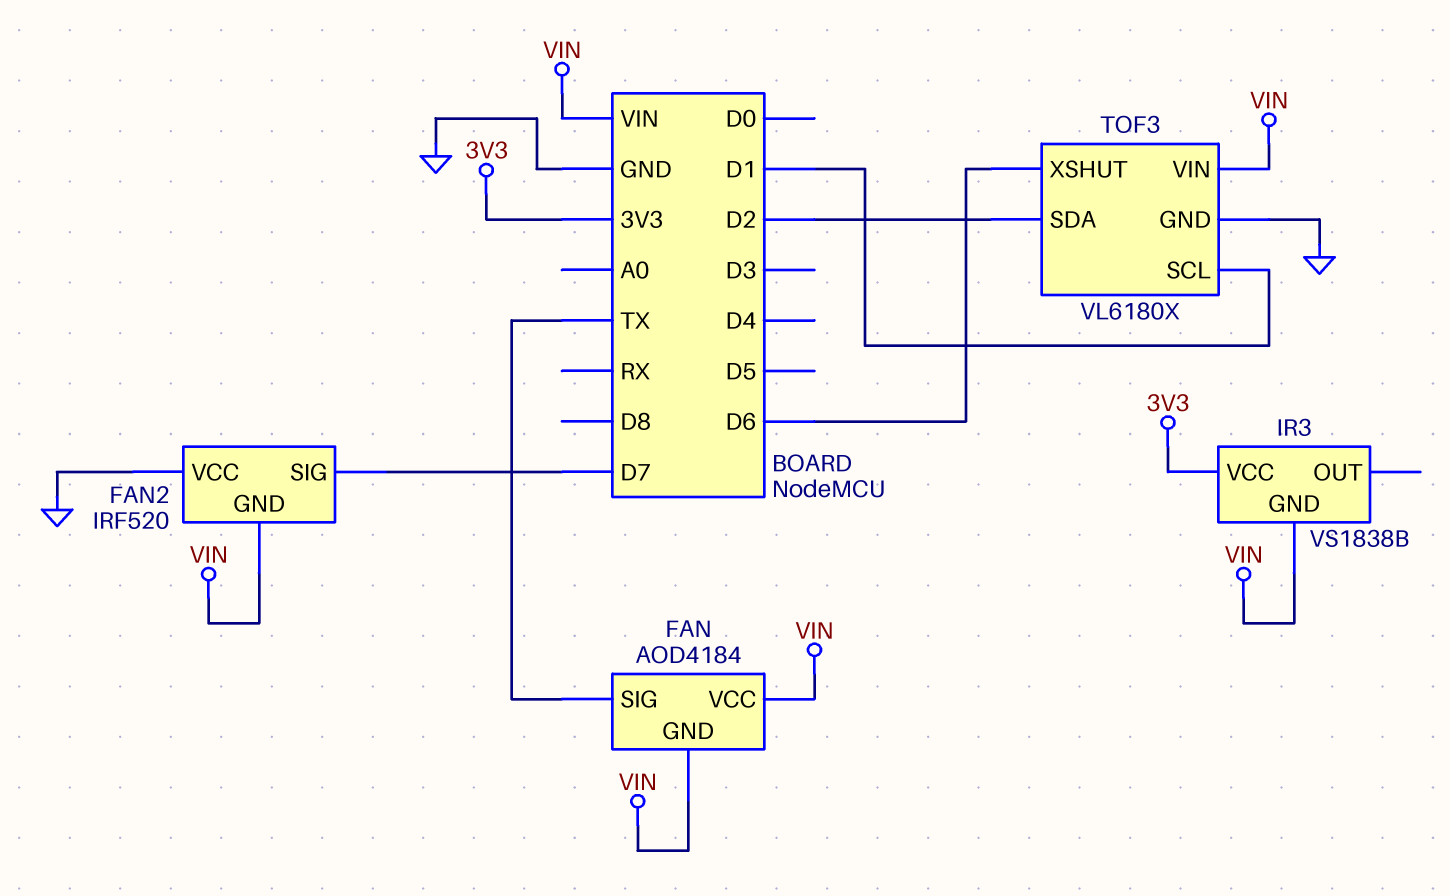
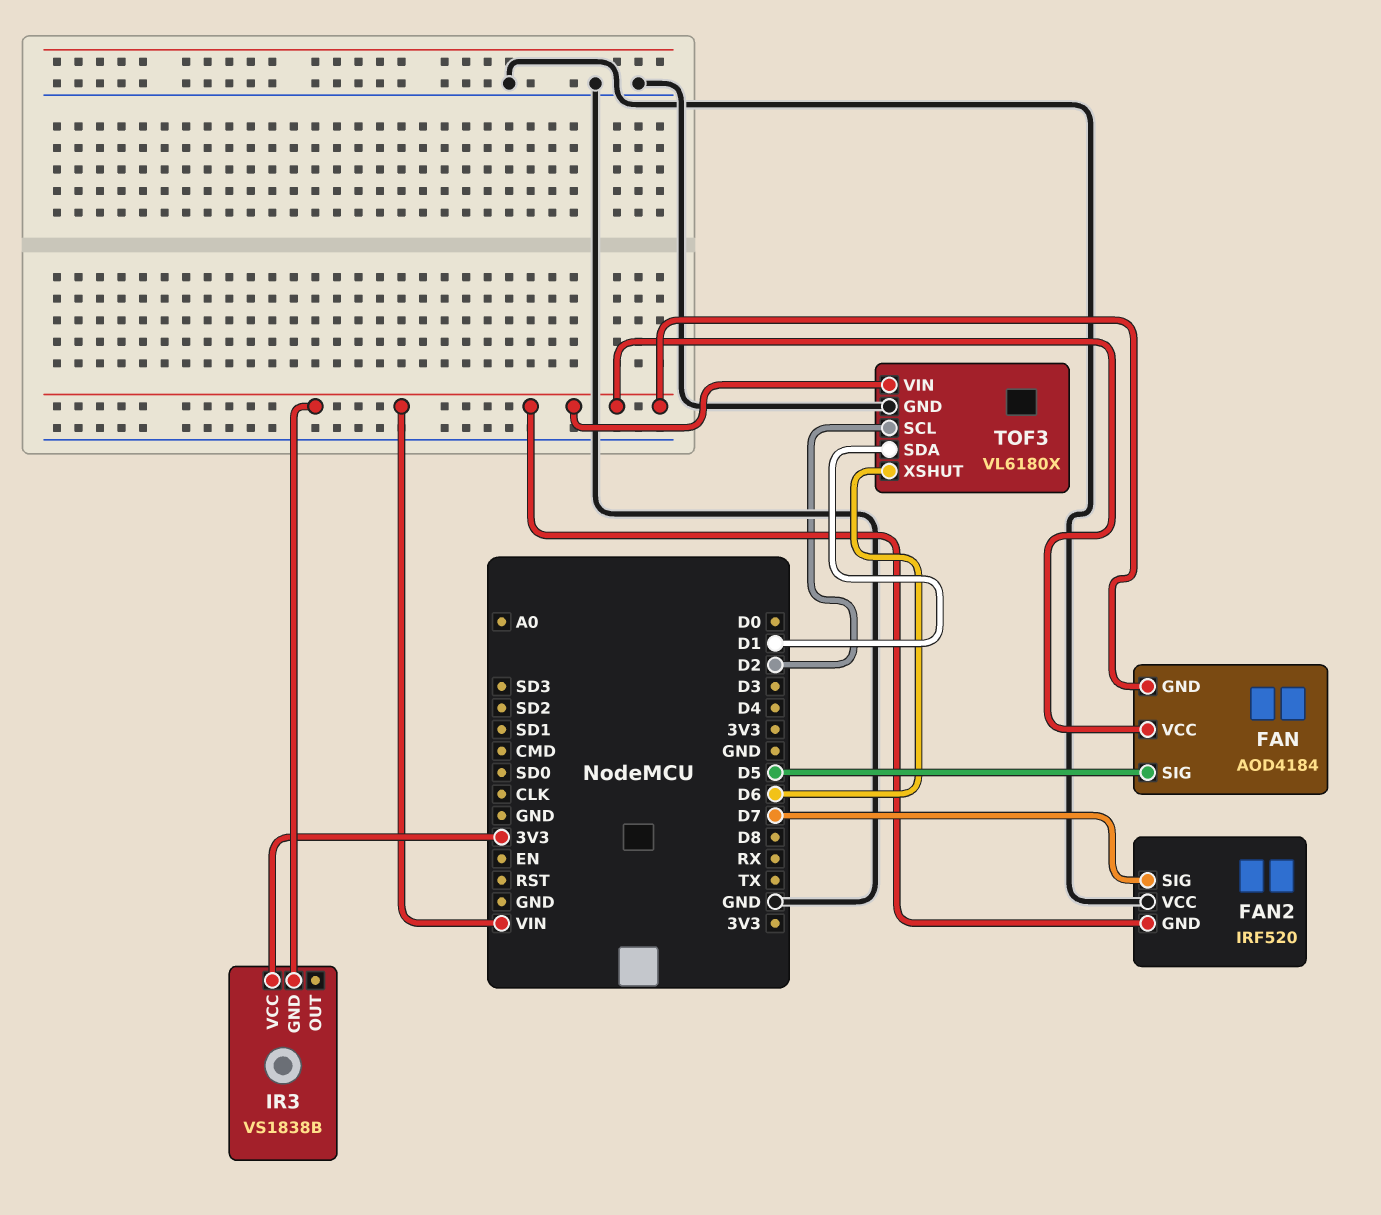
FAN pin SIG: TX -> D5
TOF3 pin SCL: D1 -> D2
TOF3 pin SDA: D2 -> D1

